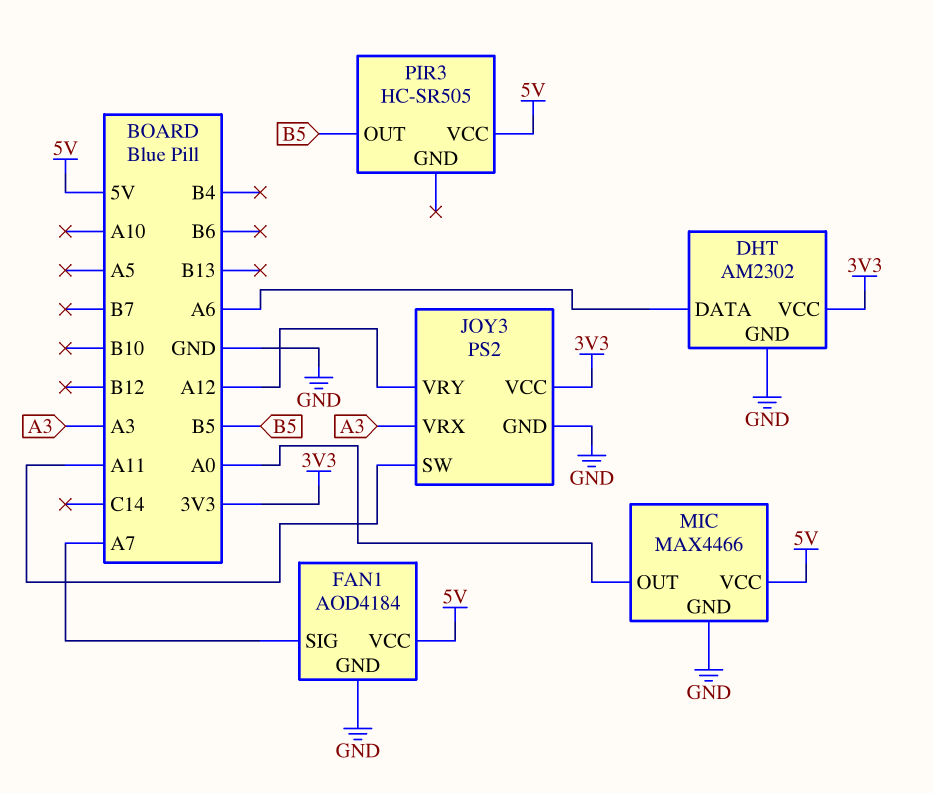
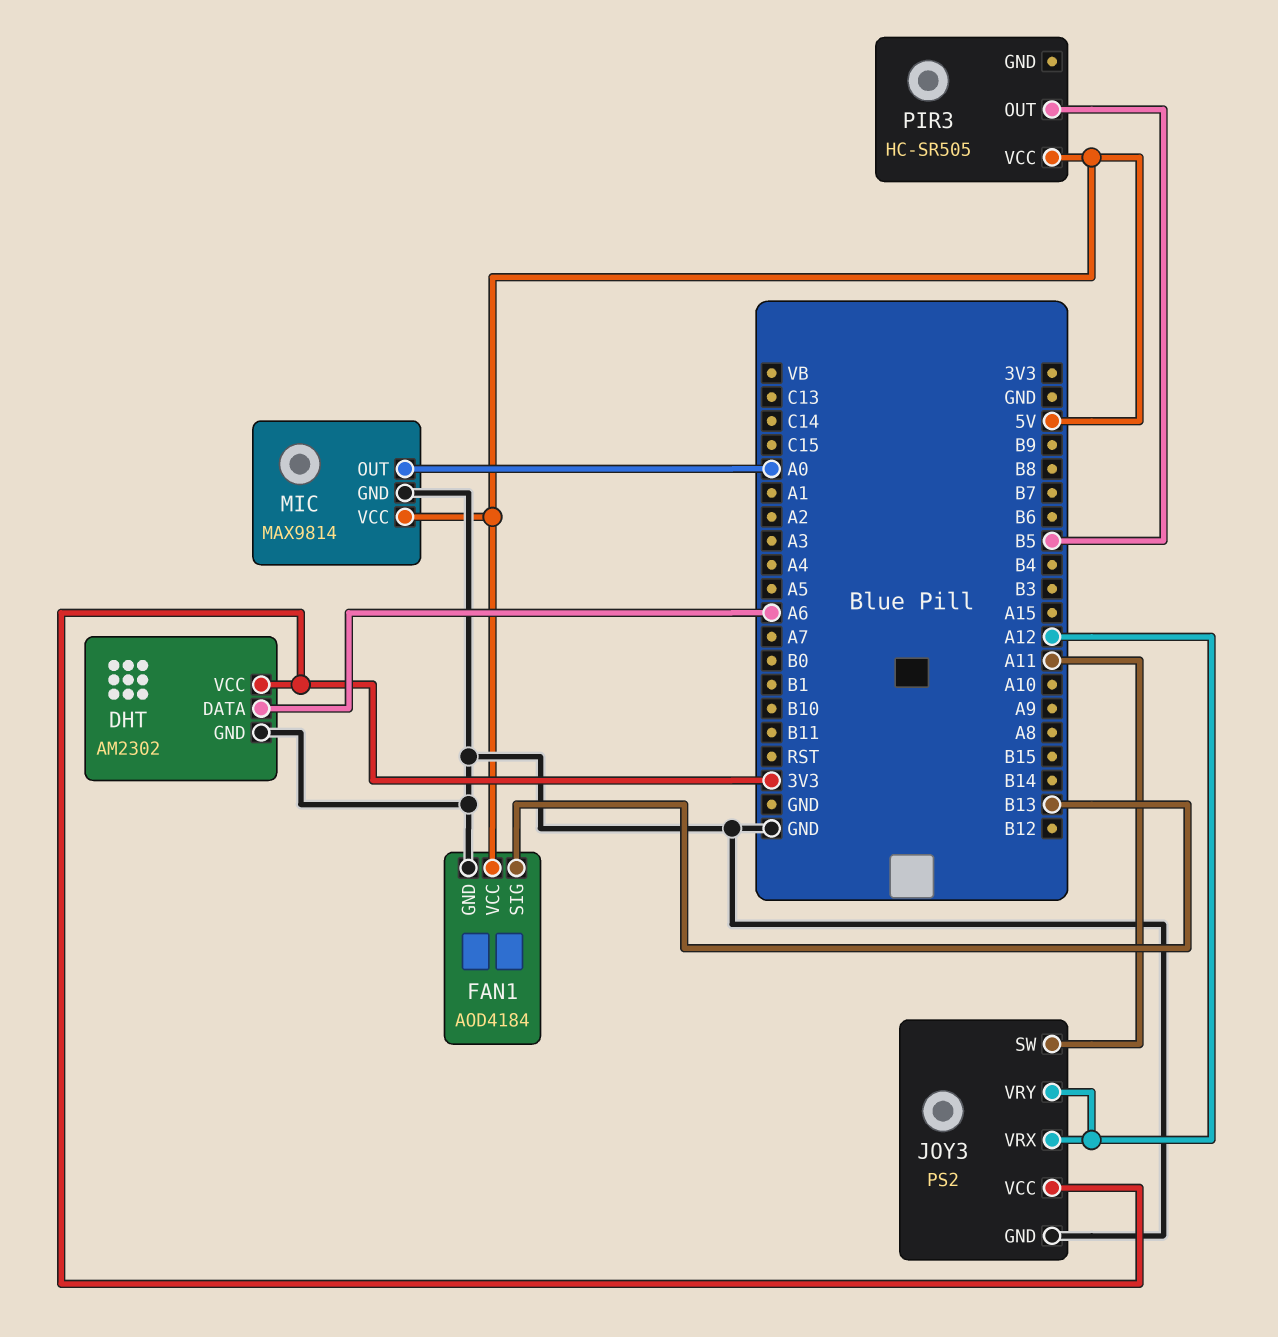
FAN1 pin SIG: A7 -> B13
JOY3 pin VRX: A3 -> A12
MIC: MAX4466 -> MAX9814

